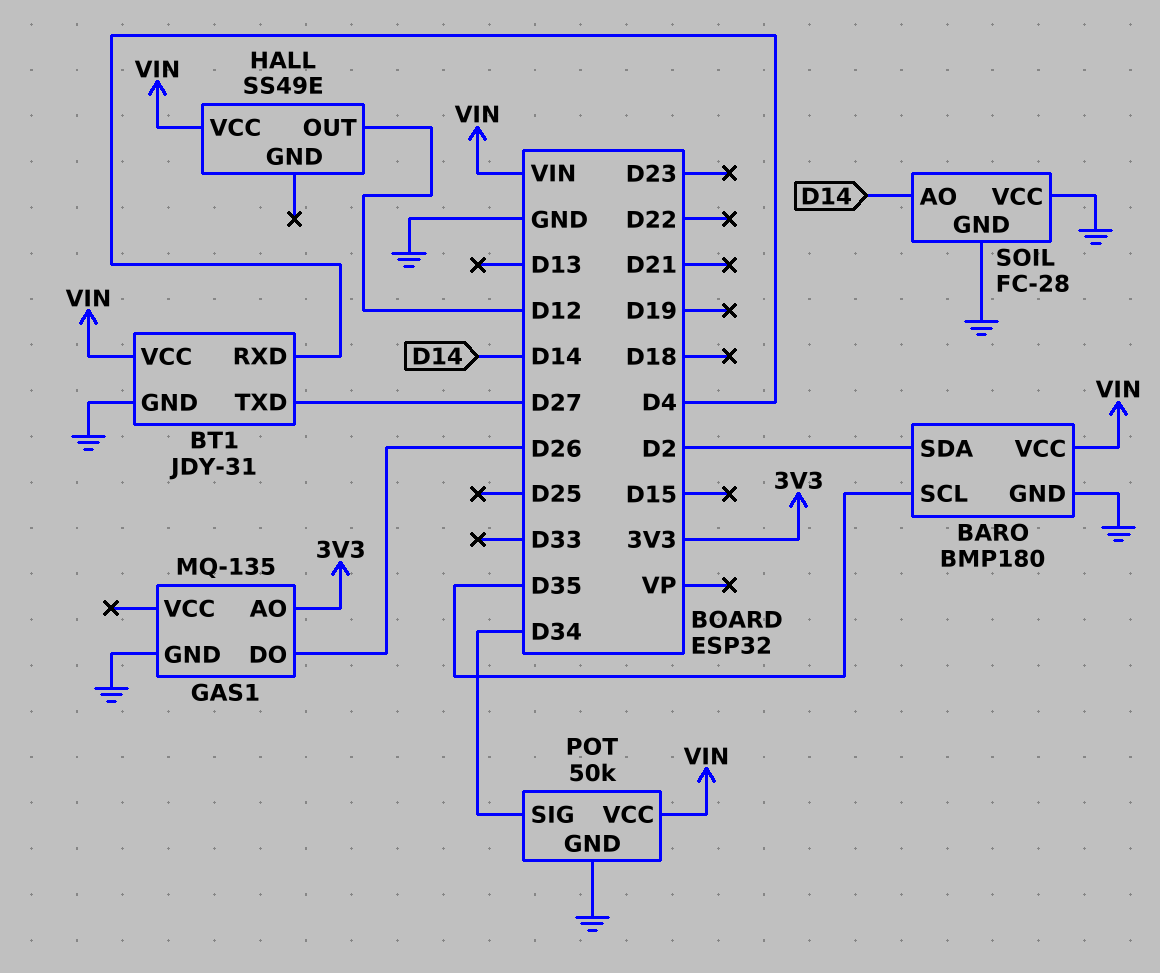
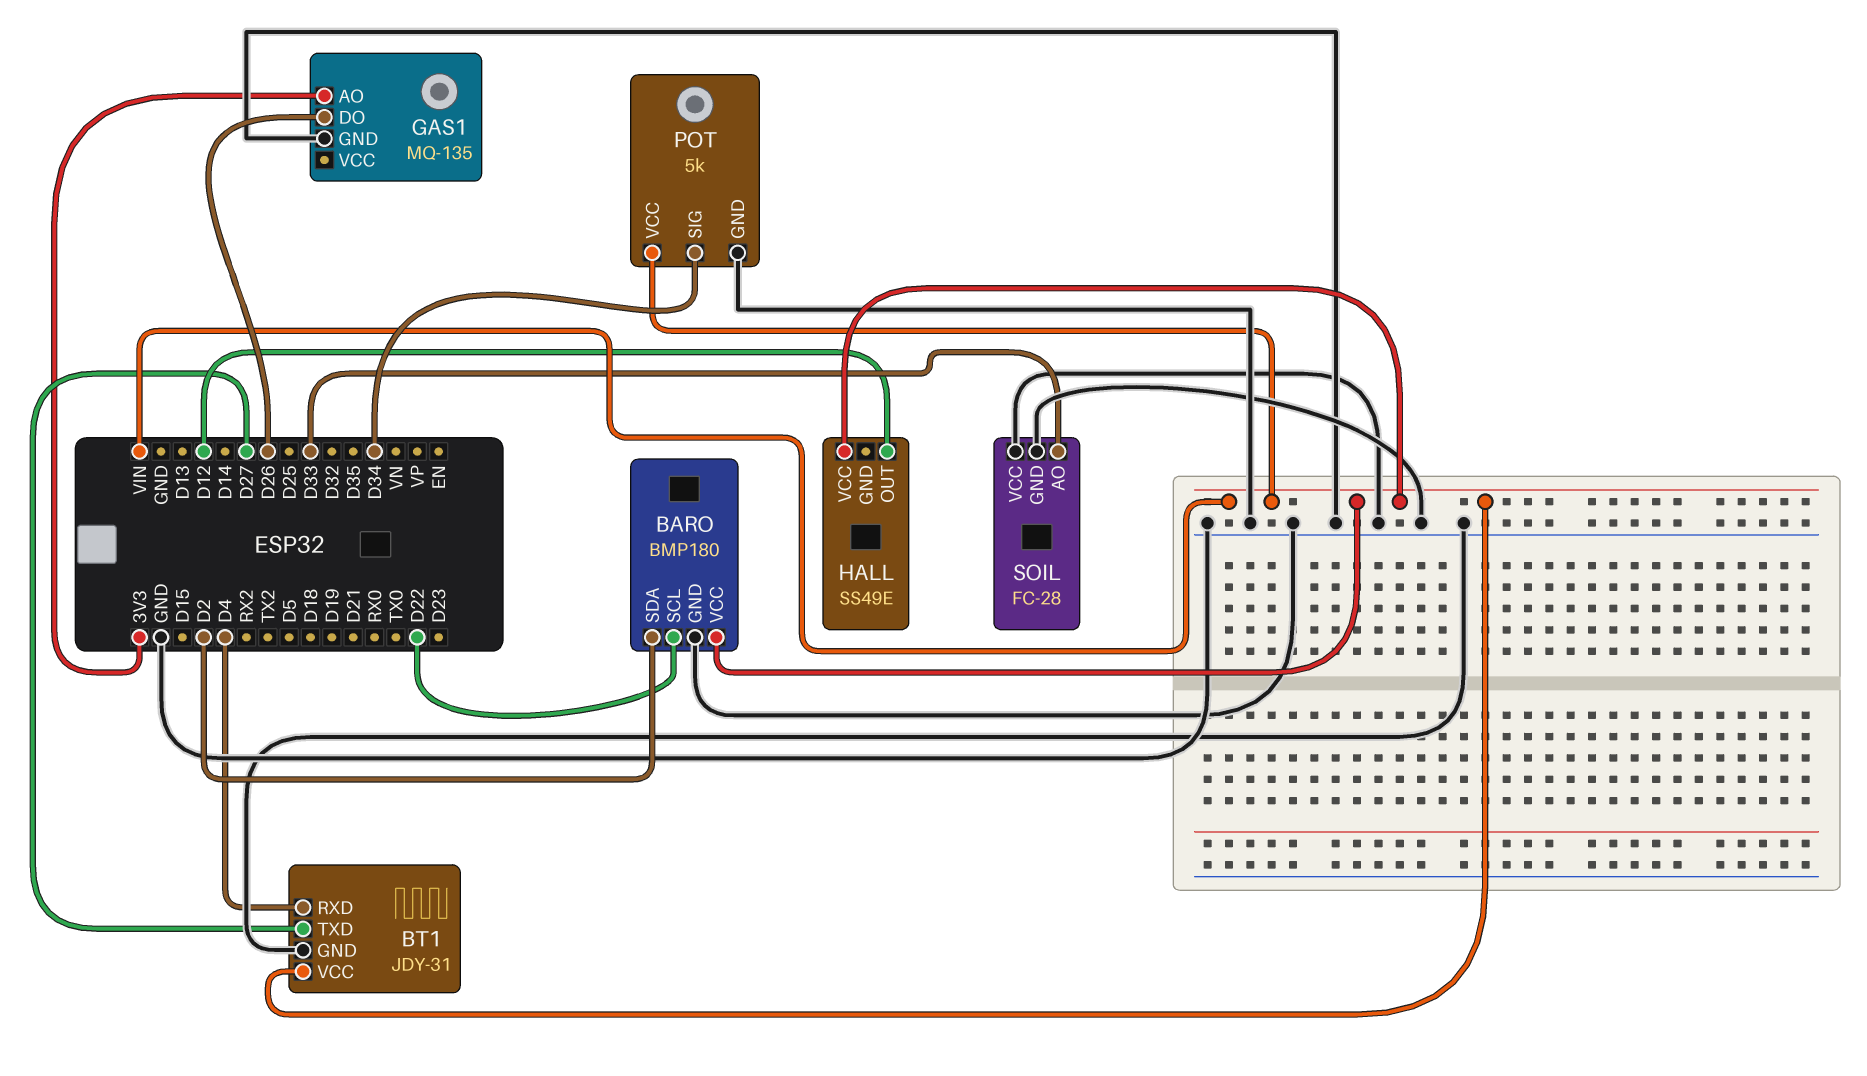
BARO pin SCL: D35 -> D22
POT: 50k -> 5k
SOIL pin AO: D14 -> D33

